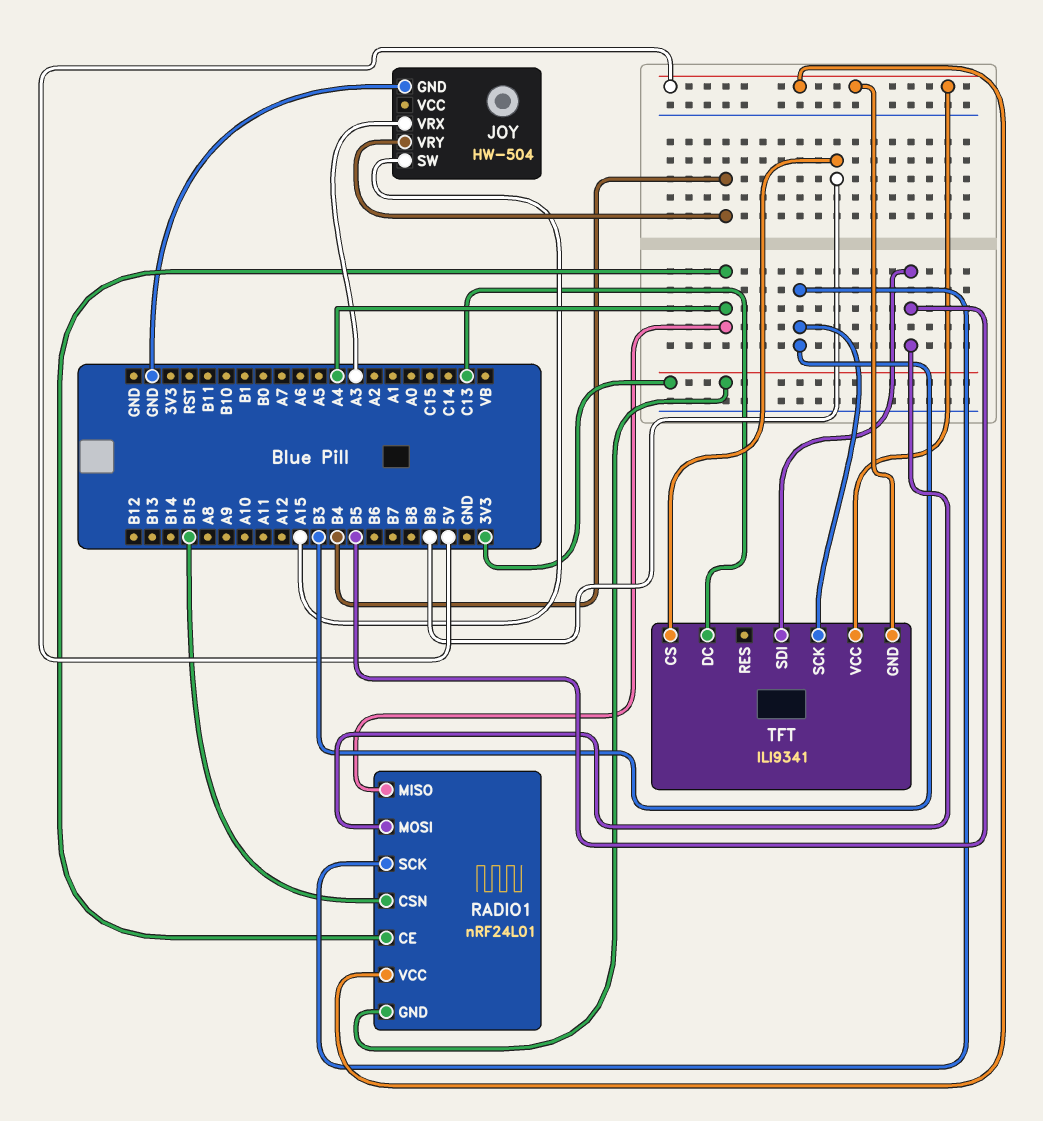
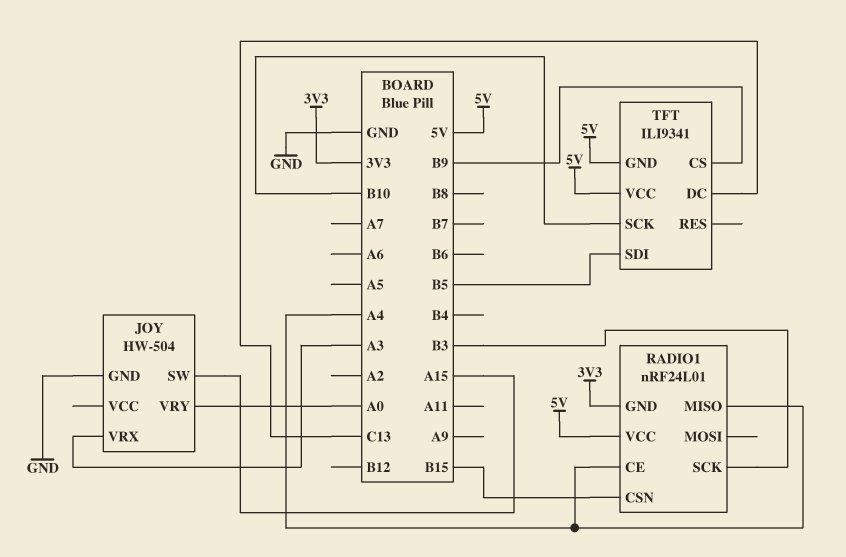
JOY pin VRY: B4 -> A0
RADIO1 pin MOSI: B5 -> none
TFT pin SCK: B3 -> B10

